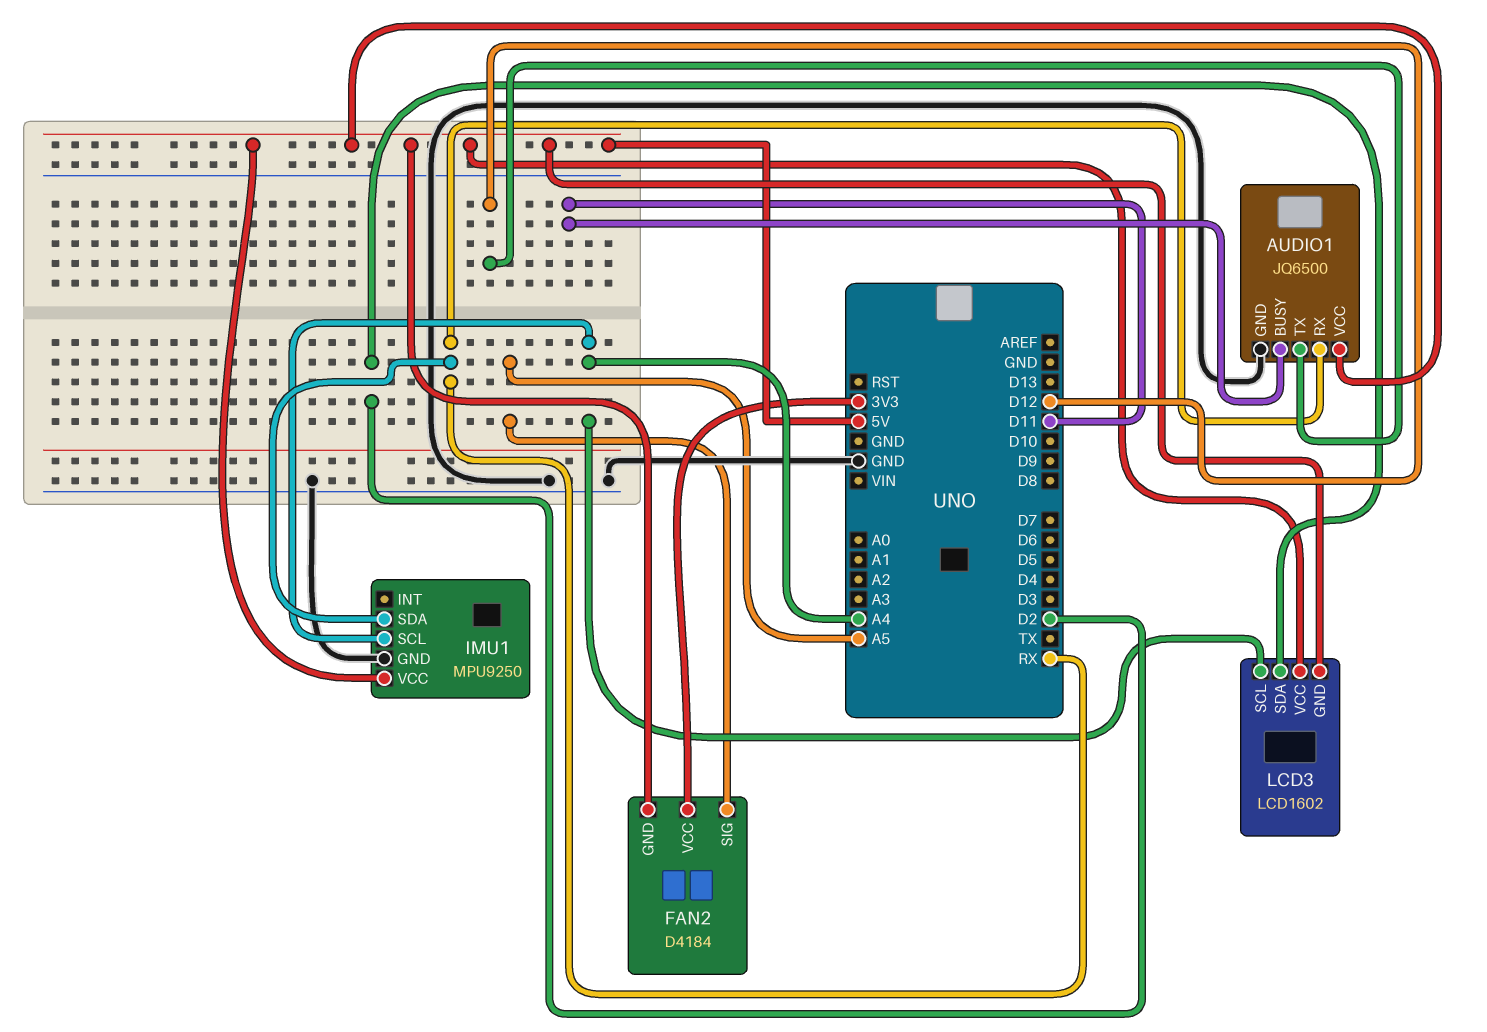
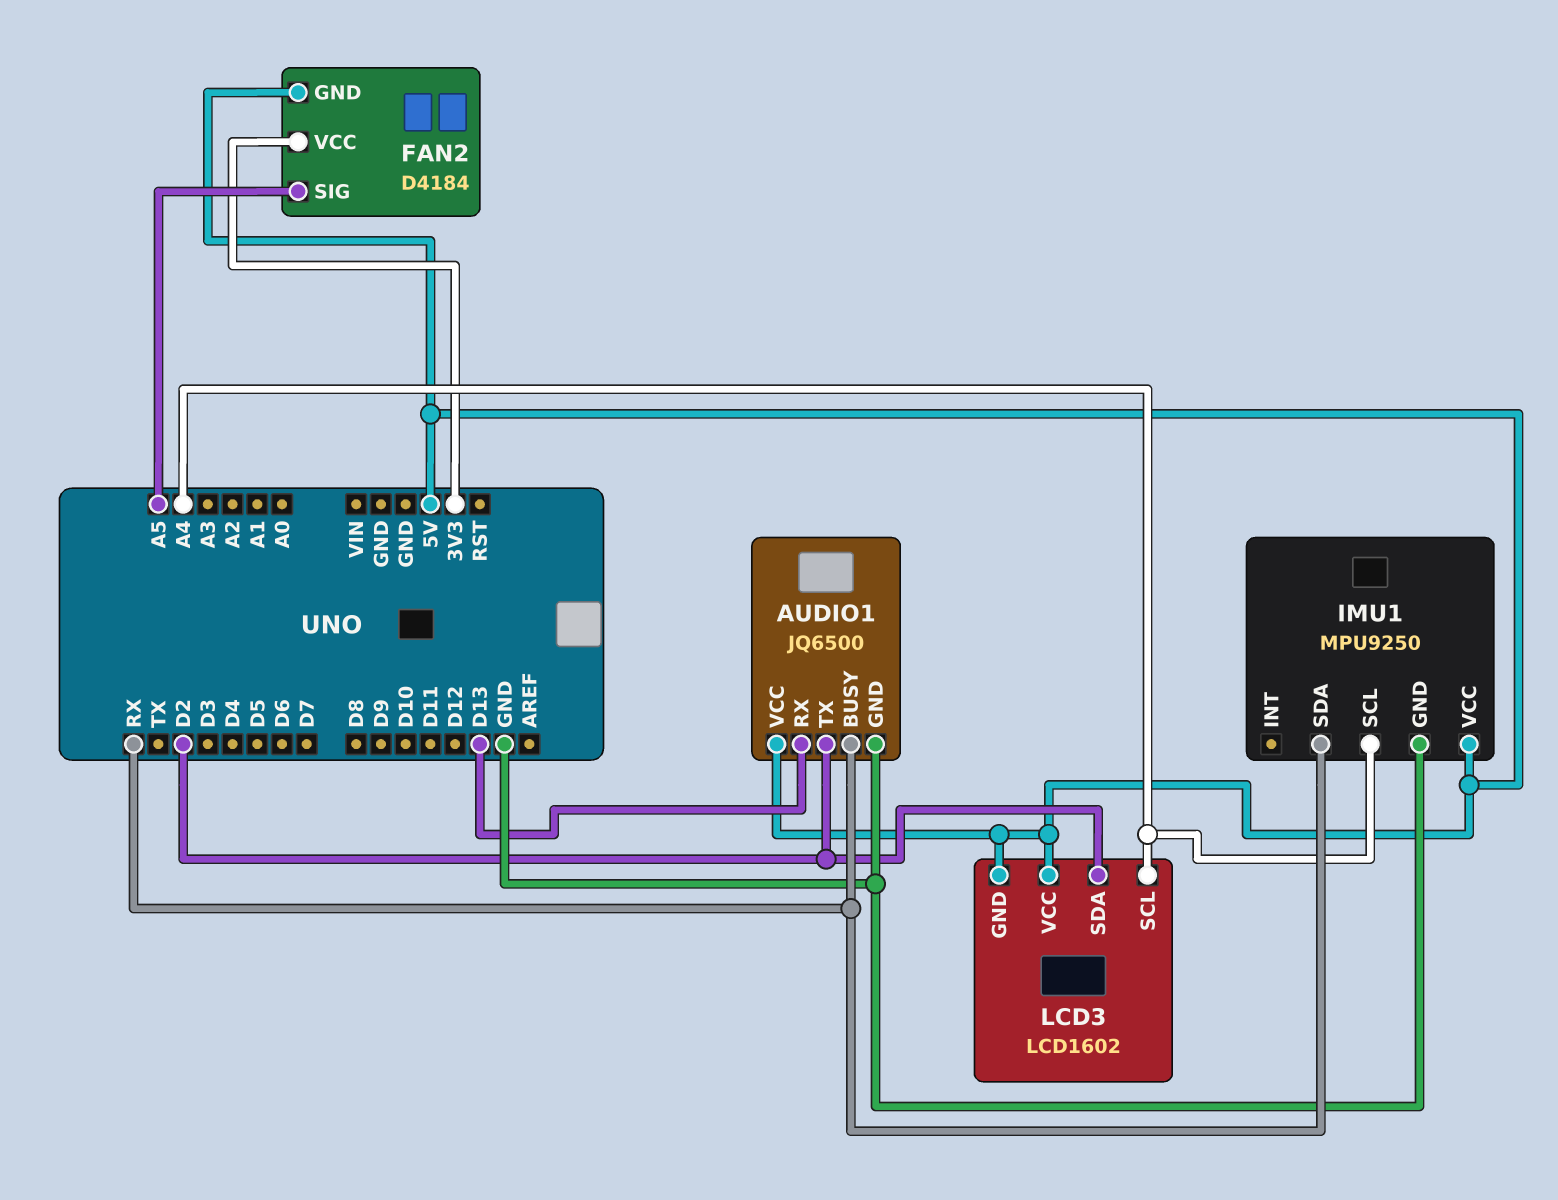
AUDIO1 pin BUSY: D11 -> RX
AUDIO1 pin RX: RX -> D13
AUDIO1 pin TX: D12 -> D2

